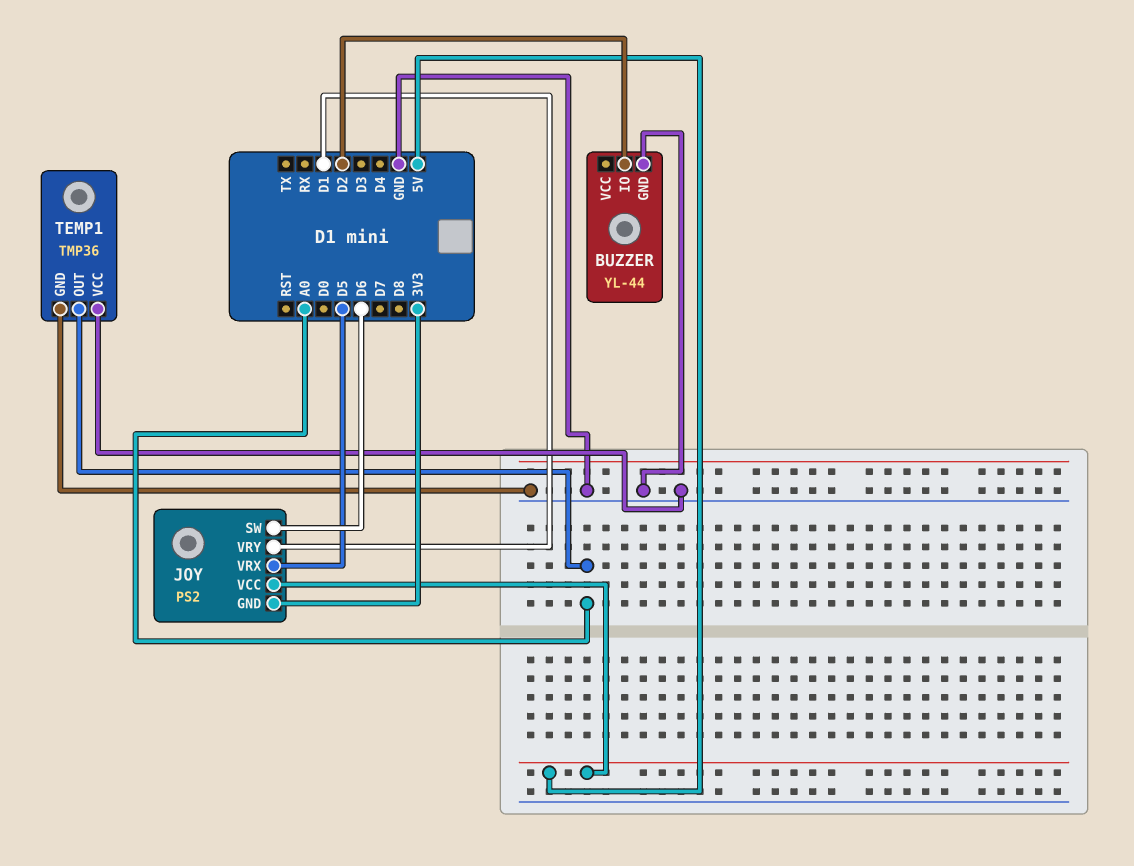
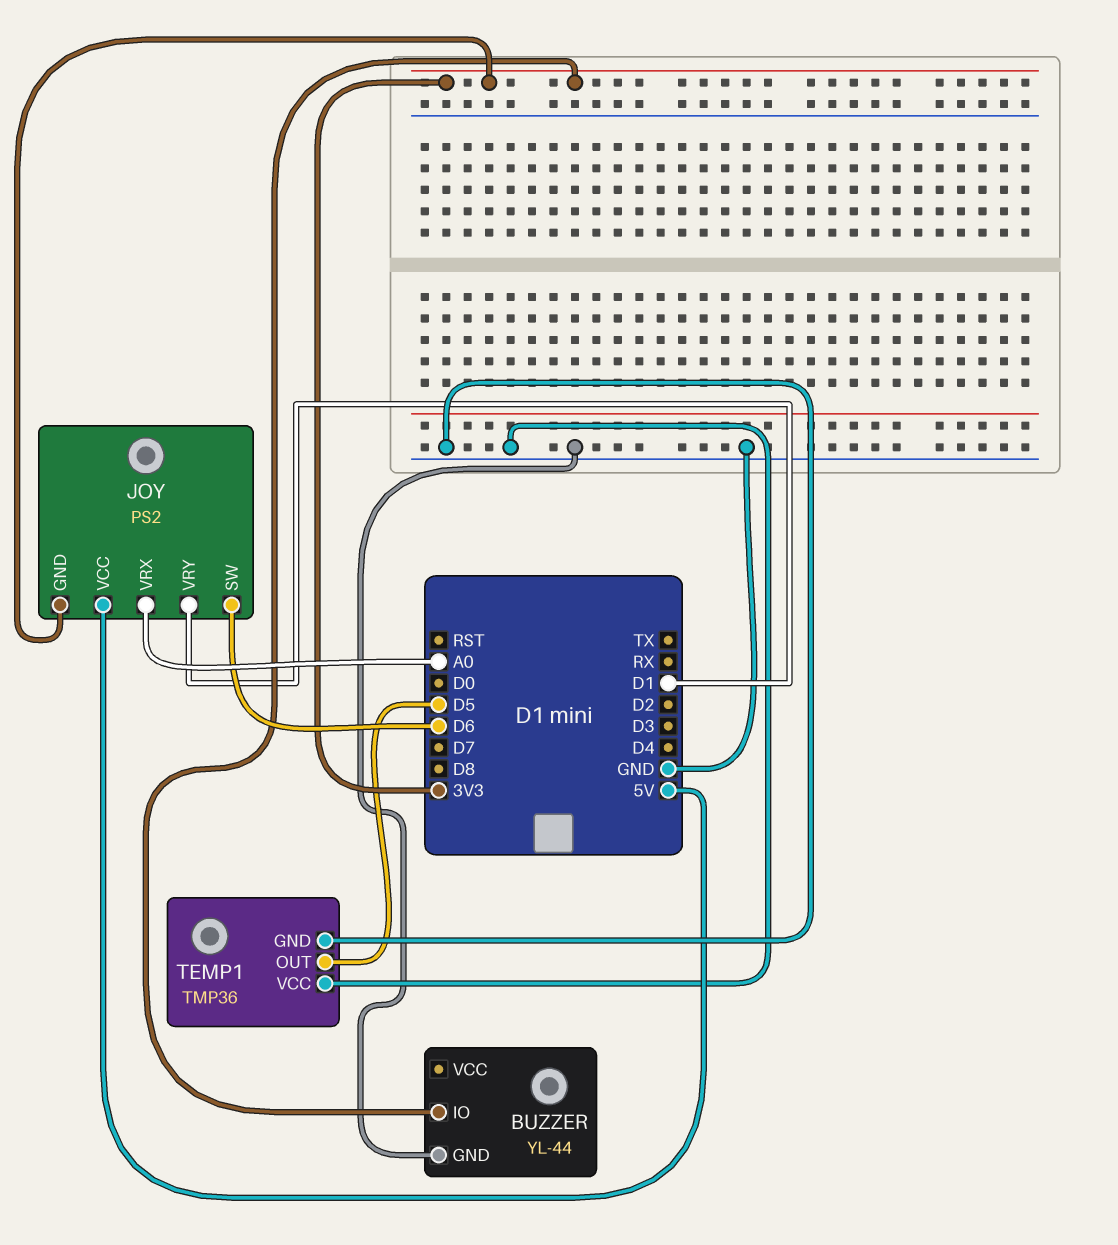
BUZZER pin IO: D2 -> 3V3
JOY pin VRX: D5 -> A0
TEMP1 pin OUT: A0 -> D5

